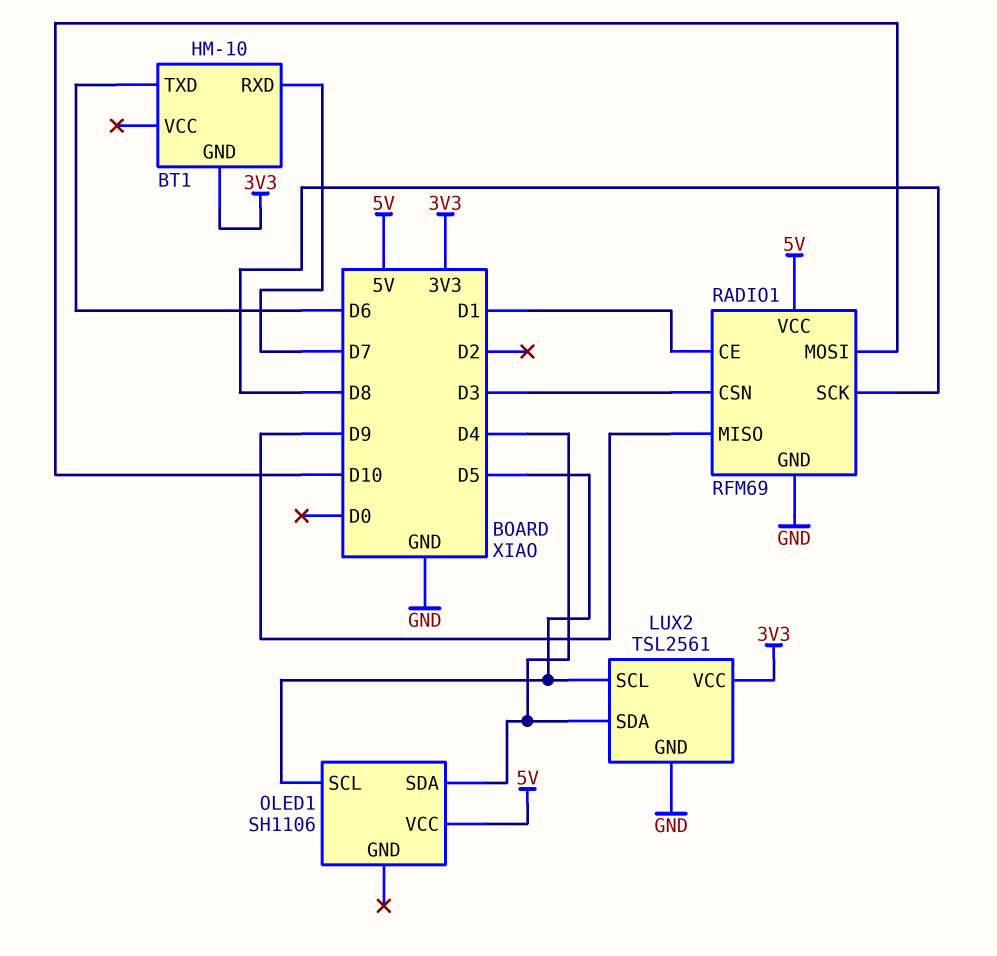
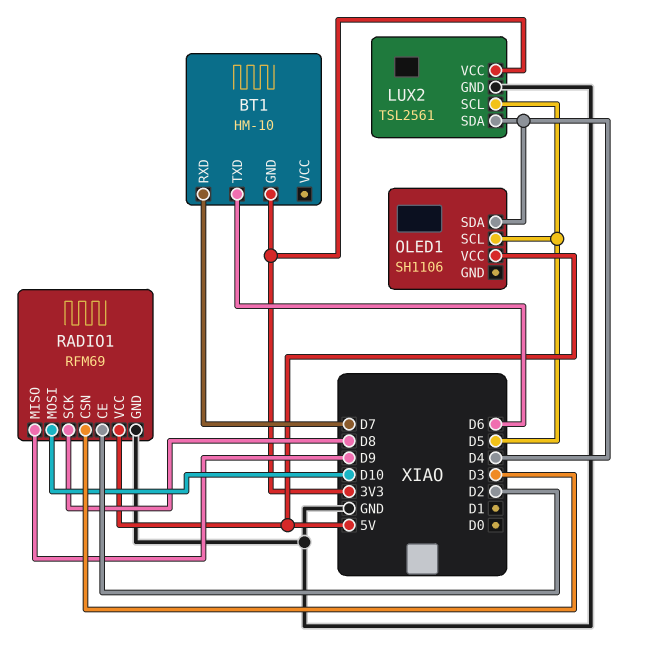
RADIO1 pin CE: D1 -> D2

